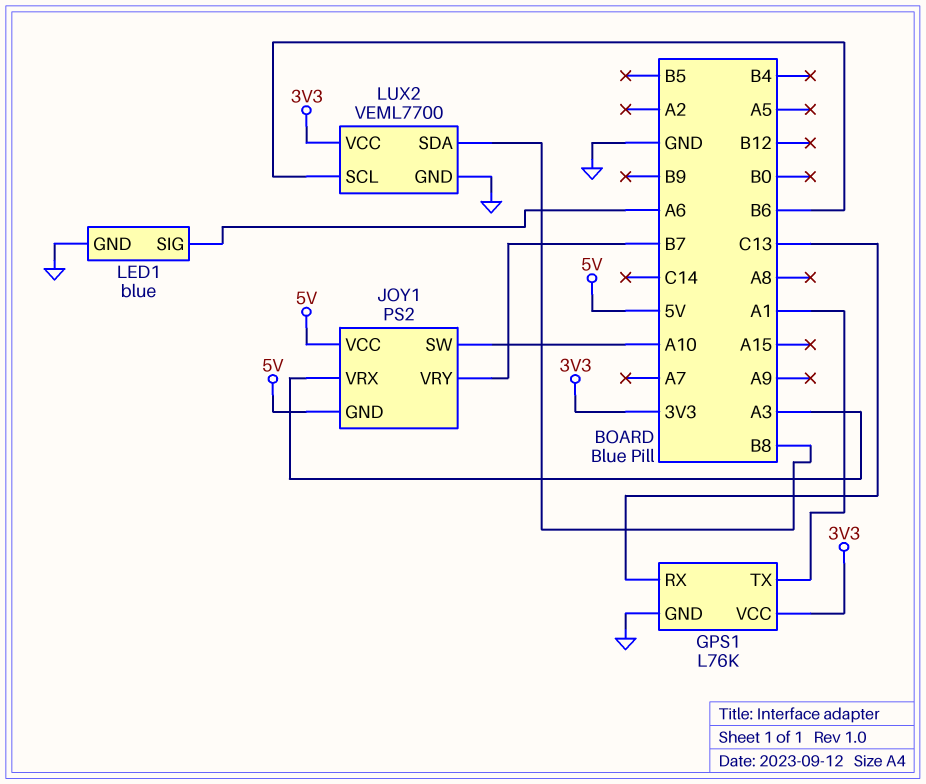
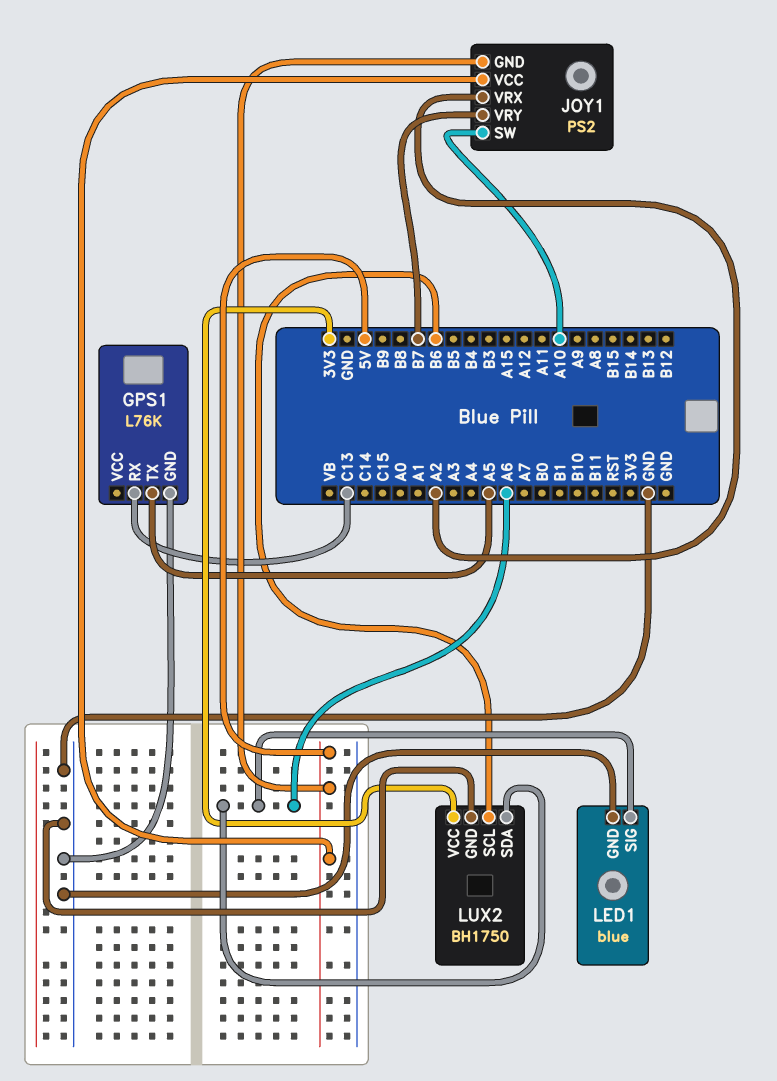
GPS1 pin TX: A1 -> A5
GPS1 pin VCC: 3V3 -> none
JOY1 pin VRX: A3 -> A2
LUX2: VEML7700 -> BH1750
LUX2 pin SDA: B8 -> A6

